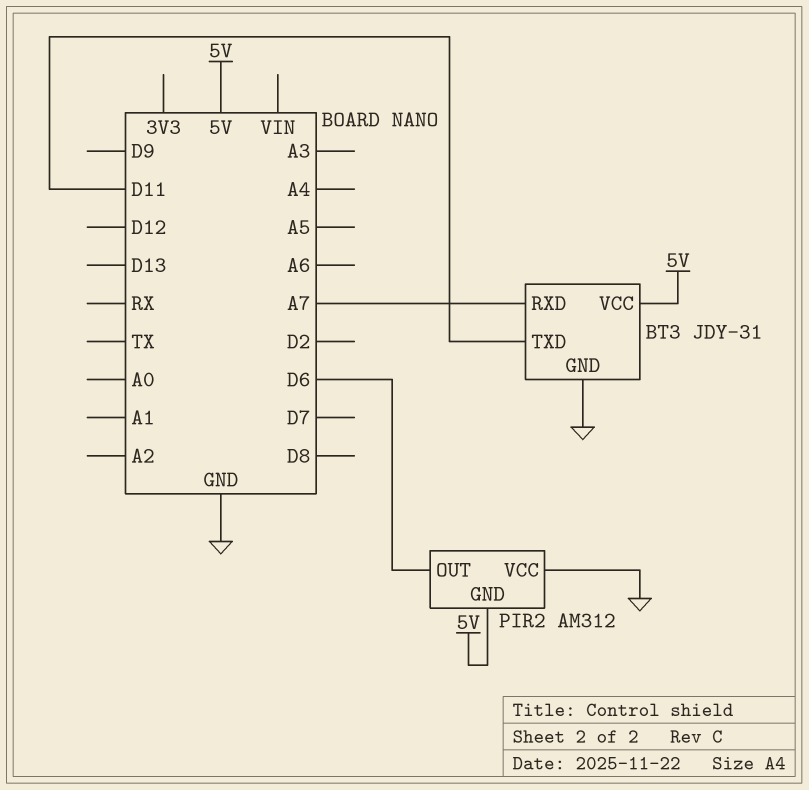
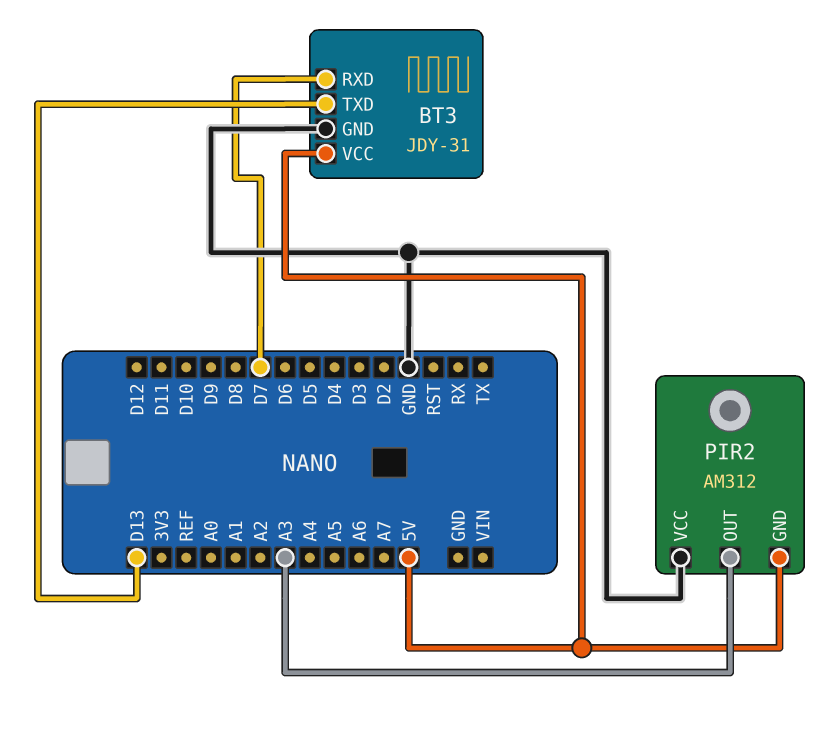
BT3 pin RXD: A7 -> D7
BT3 pin TXD: D11 -> D13
PIR2 pin OUT: D6 -> A3

